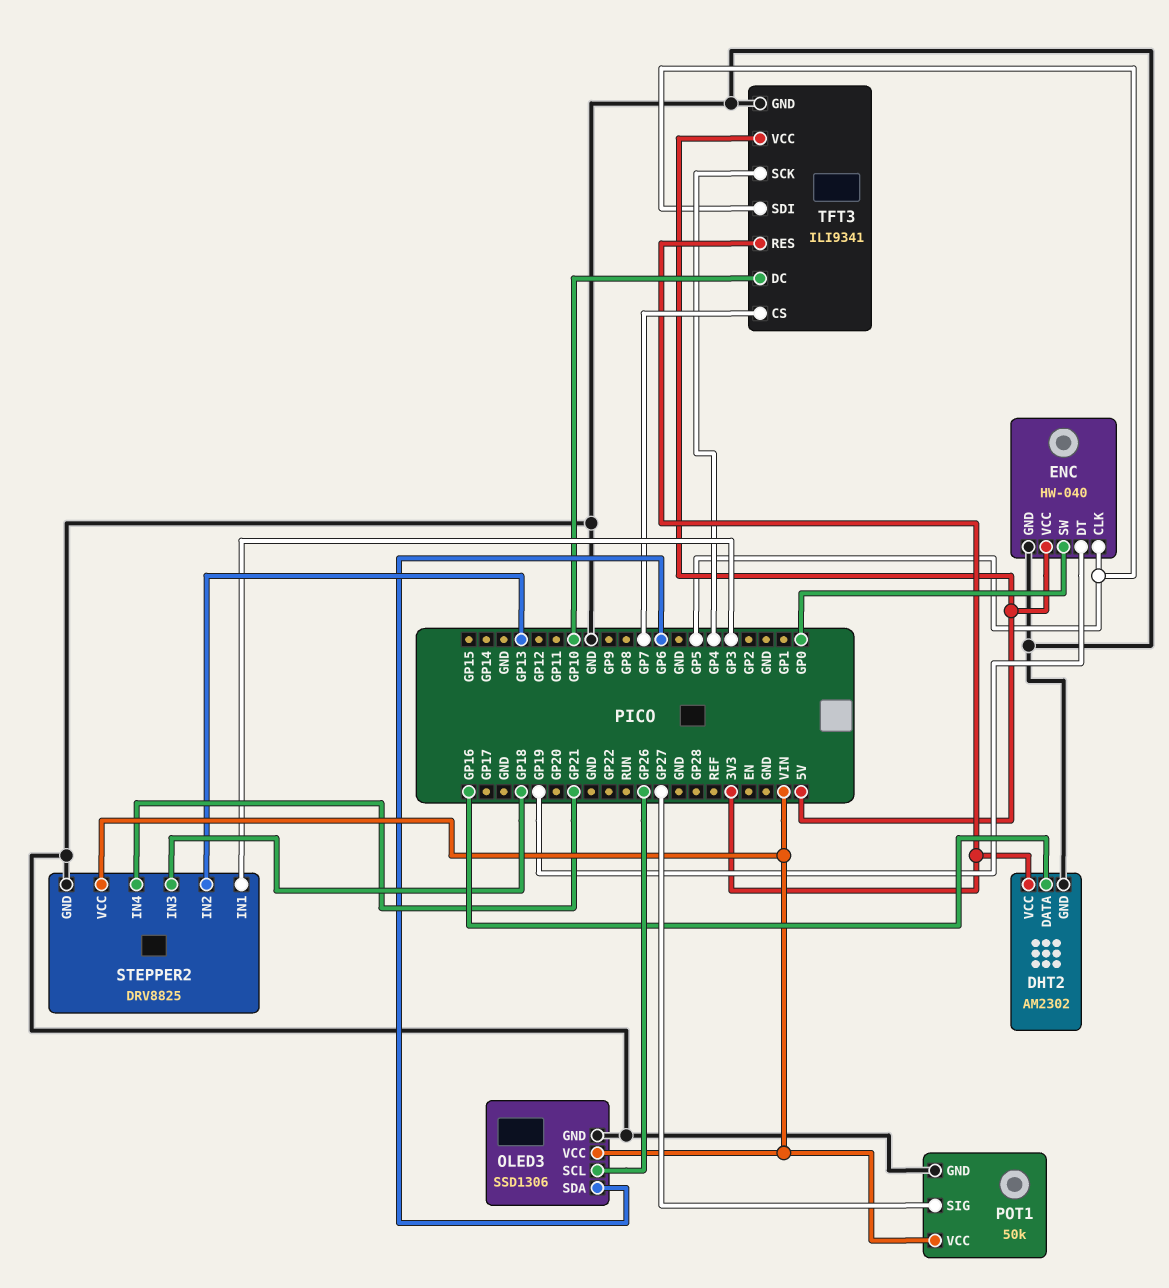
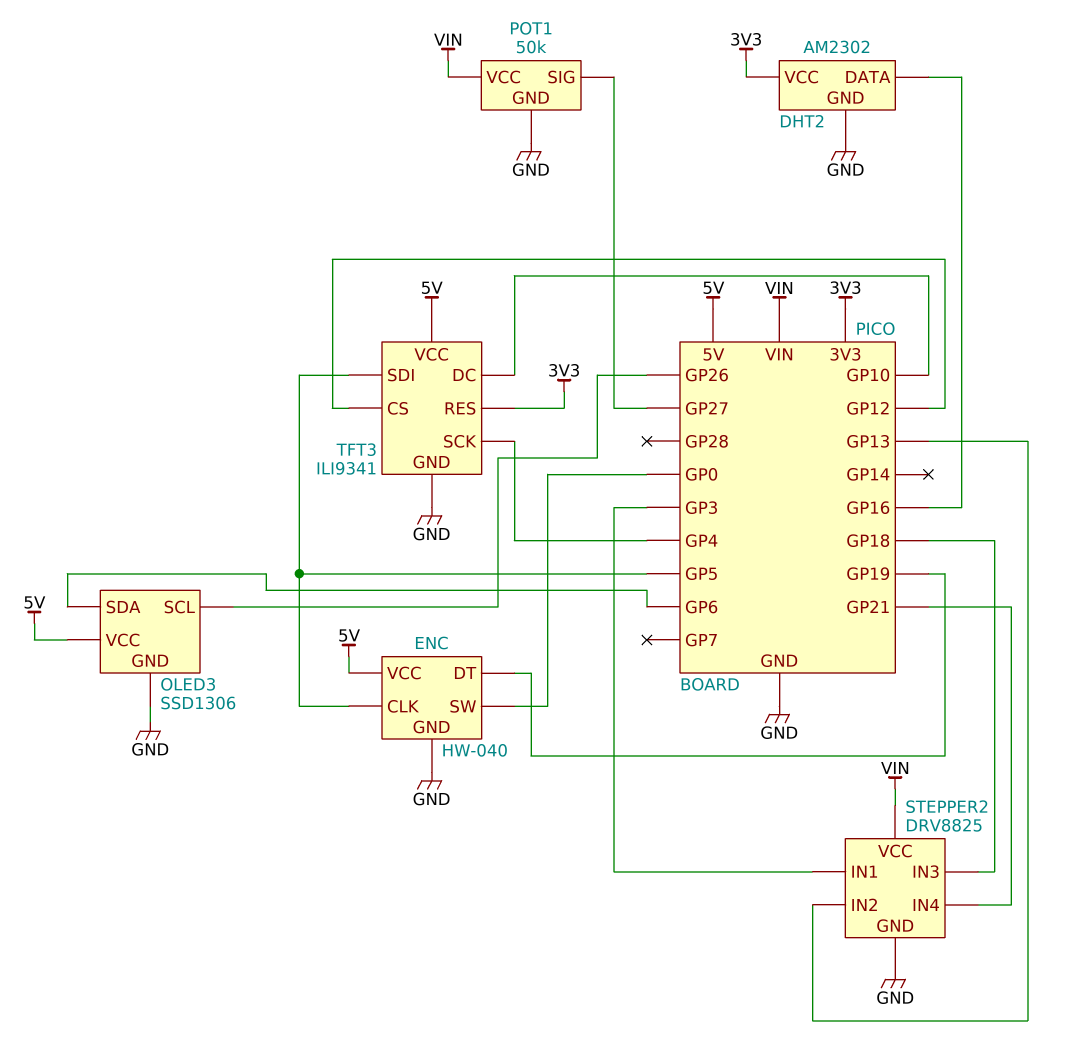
OLED3 pin VCC: VIN -> 5V
TFT3 pin CS: GP7 -> GP12

